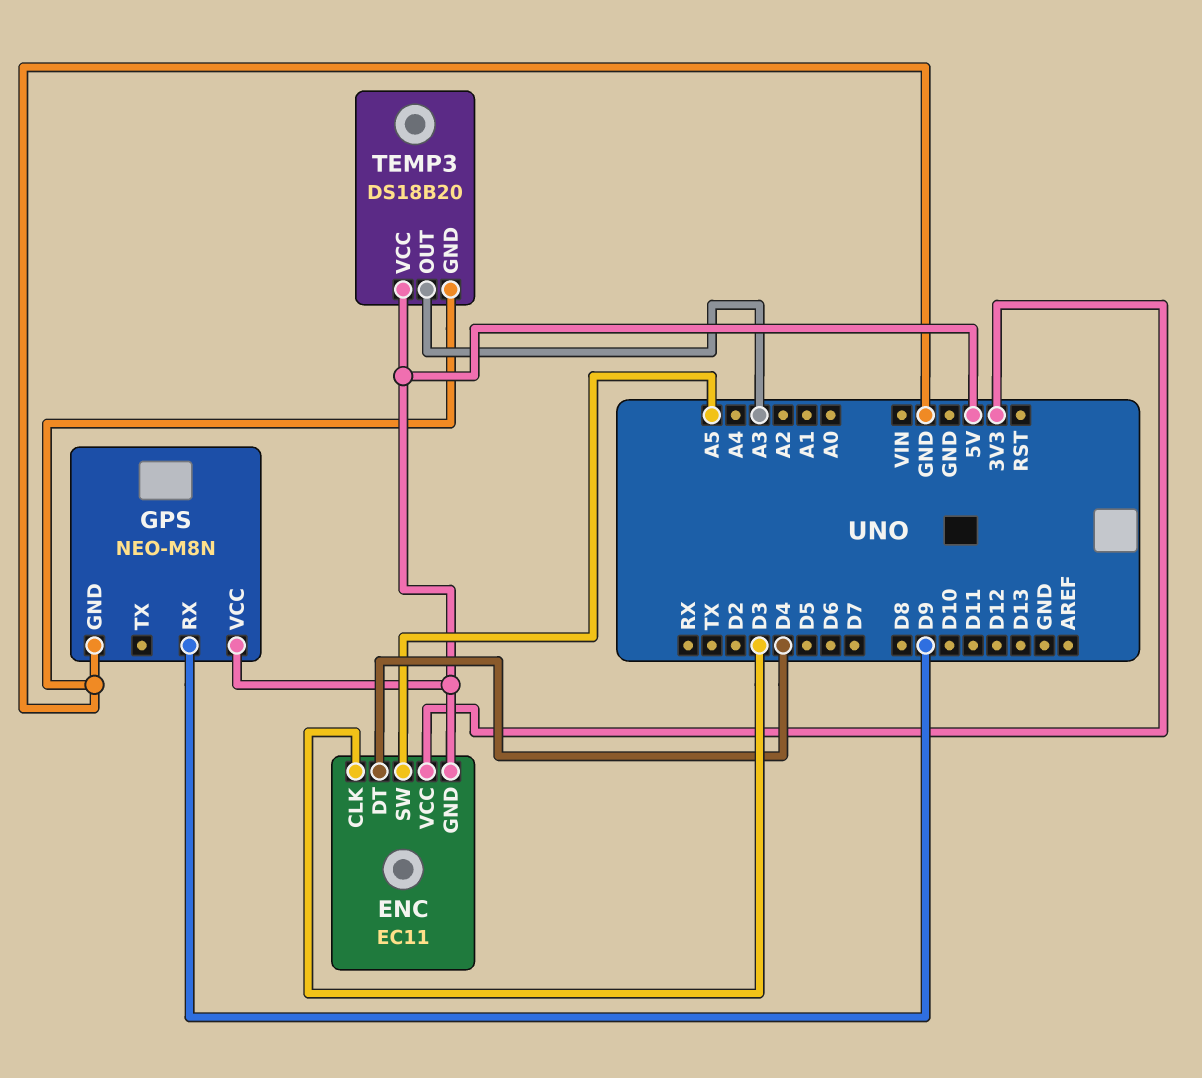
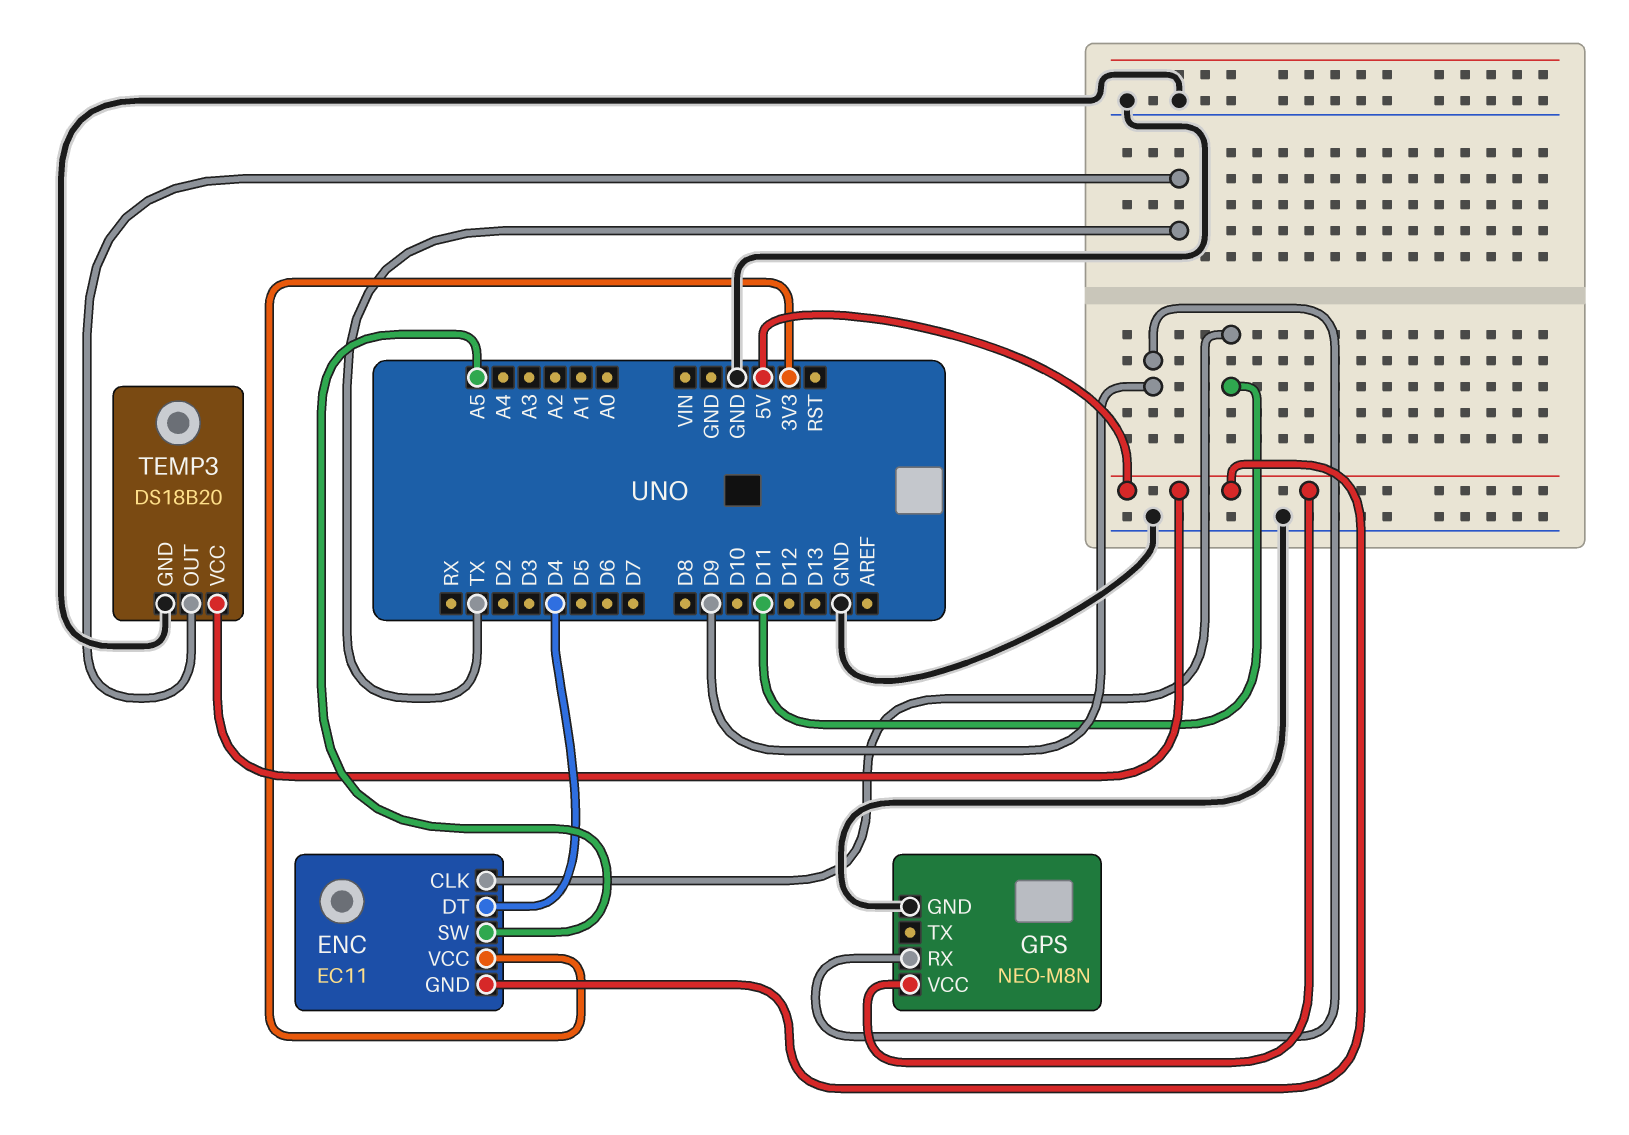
ENC pin CLK: D3 -> D11
TEMP3 pin OUT: A3 -> TX

